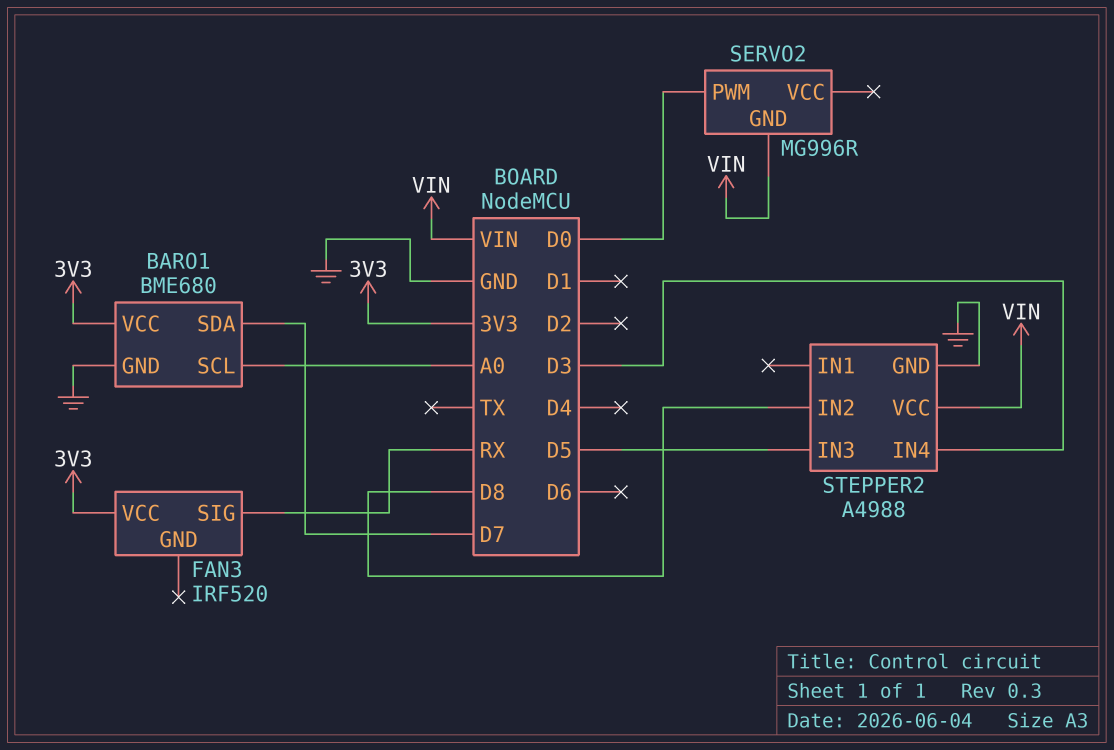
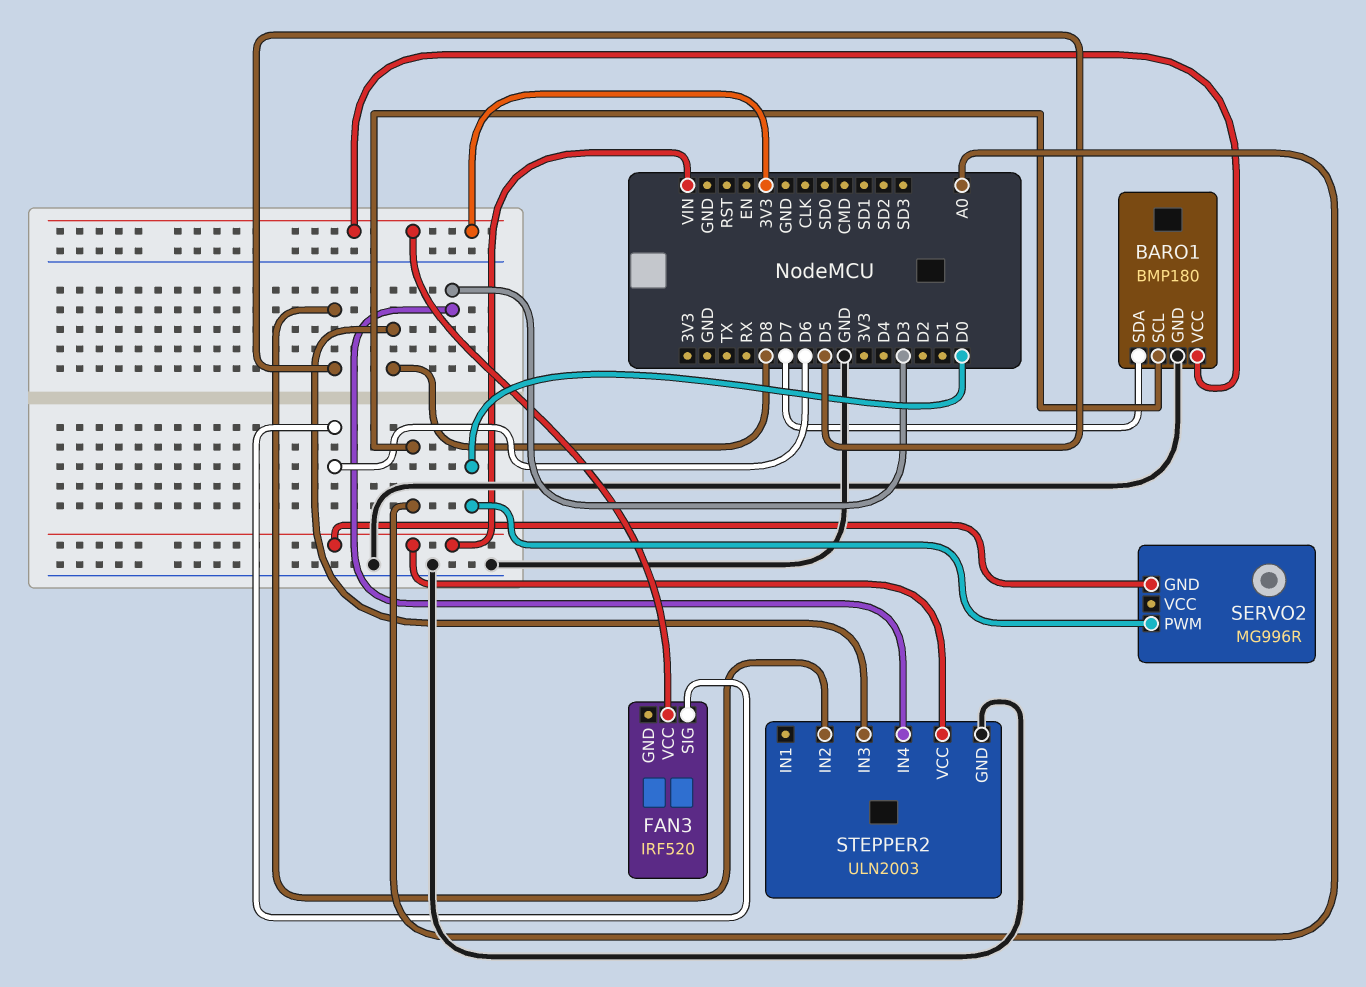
BARO1: BME680 -> BMP180
FAN3 pin SIG: RX -> D6
STEPPER2: A4988 -> ULN2003
STEPPER2 pin IN2: D8 -> D5
STEPPER2 pin IN3: D5 -> D8

